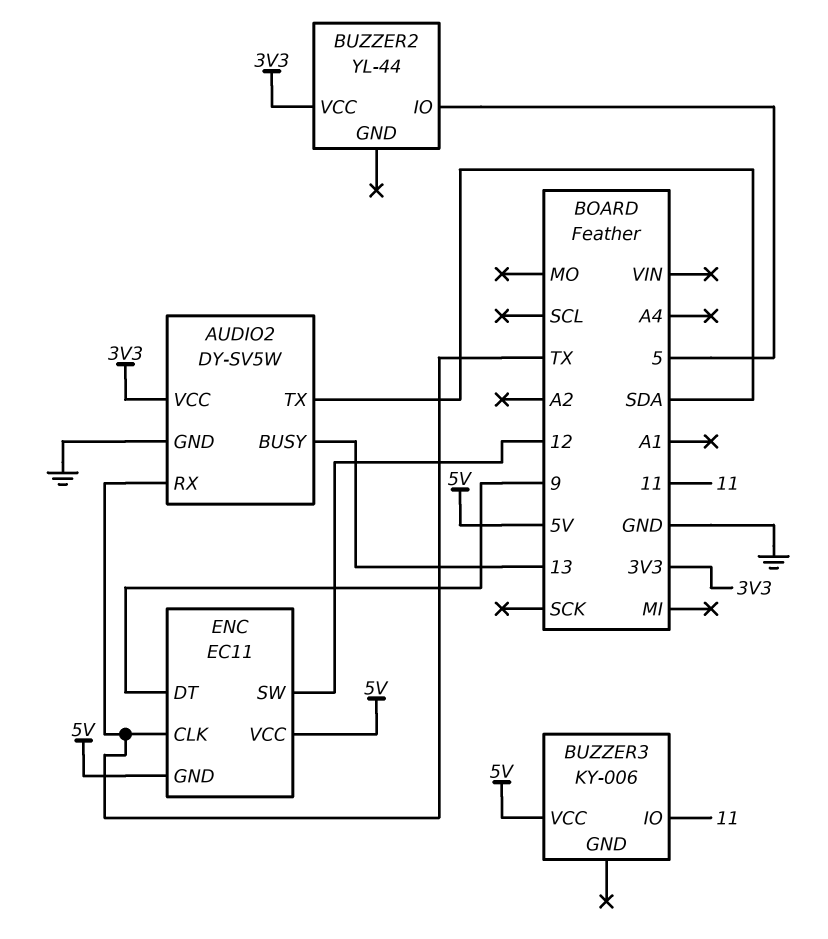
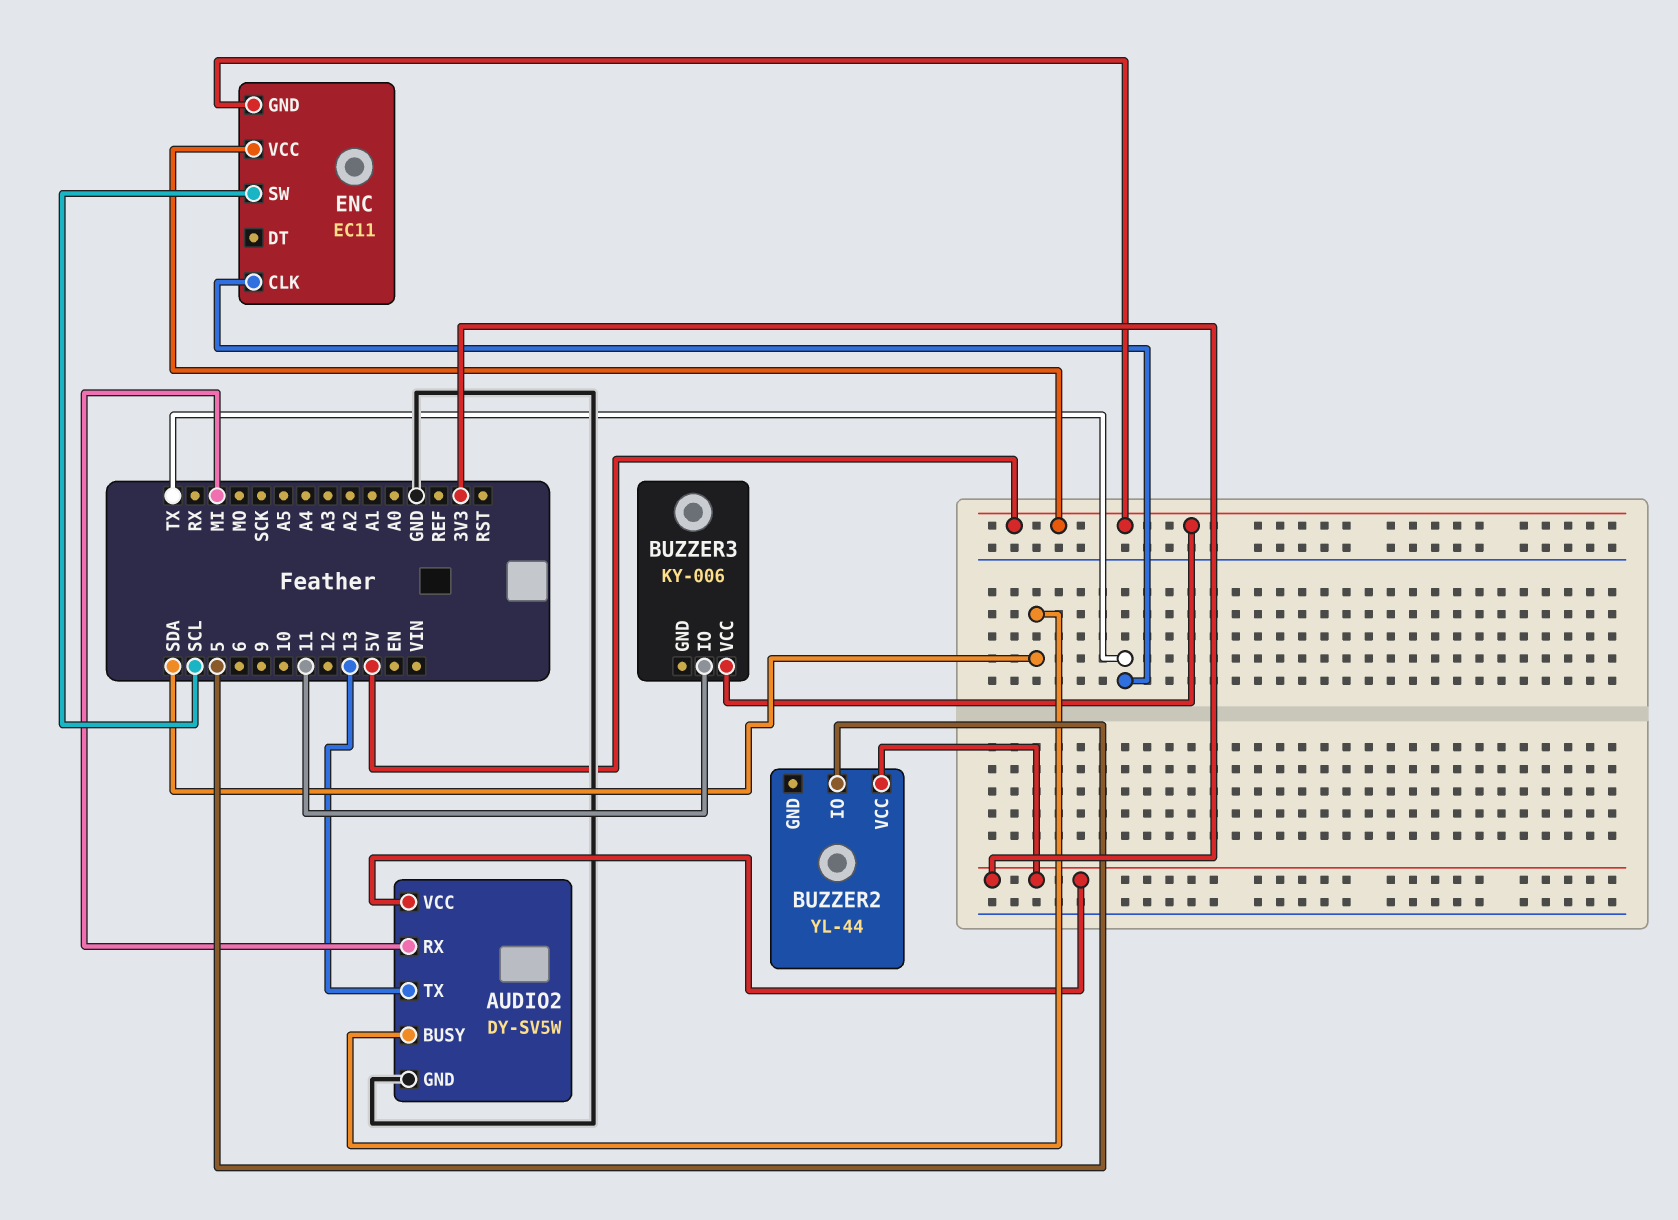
AUDIO2 pin BUSY: 13 -> SDA
AUDIO2 pin RX: TX -> MI
AUDIO2 pin TX: SDA -> 13
ENC pin DT: 9 -> none
ENC pin SW: 12 -> SCL

